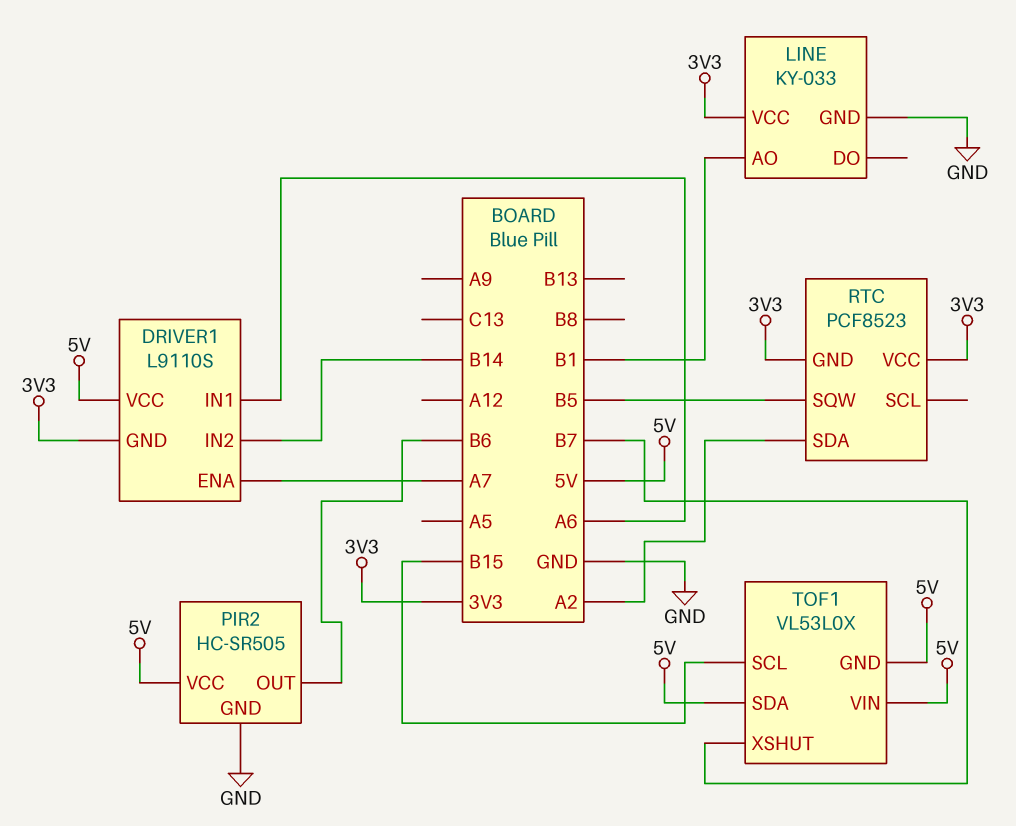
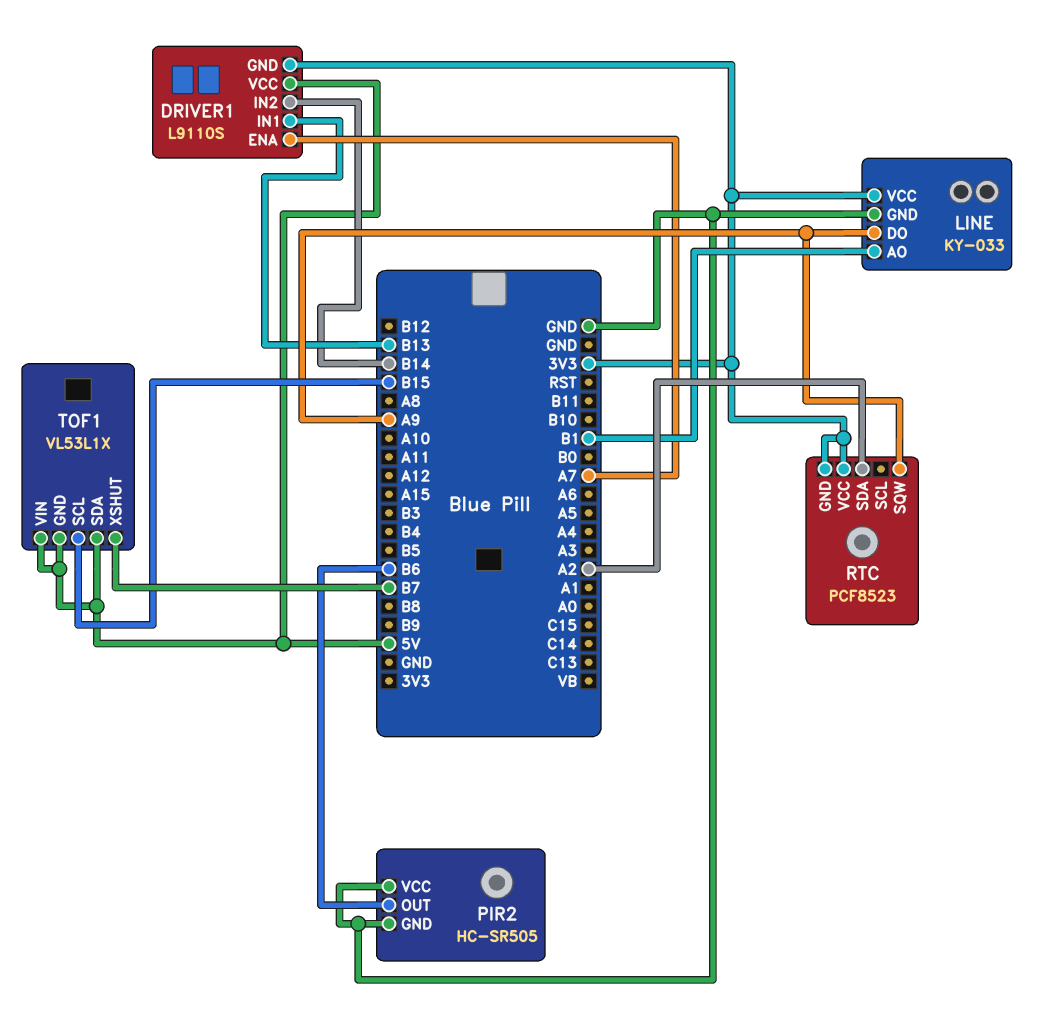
DRIVER1 pin IN1: A6 -> B13
LINE pin DO: none -> A9
PIR2 pin VCC: 5V -> GND
RTC pin SQW: B5 -> A9
TOF1: VL53L0X -> VL53L1X

